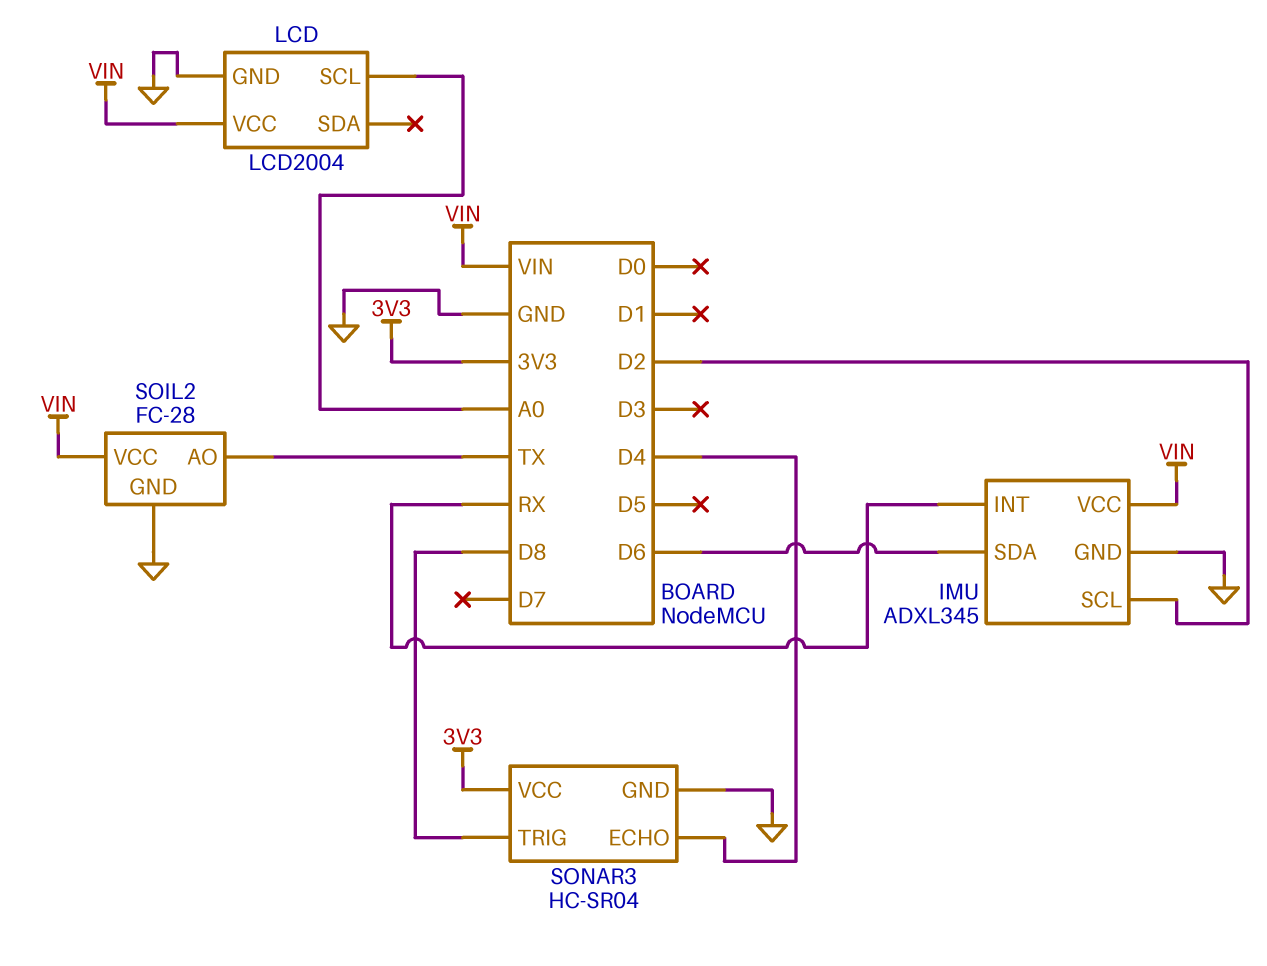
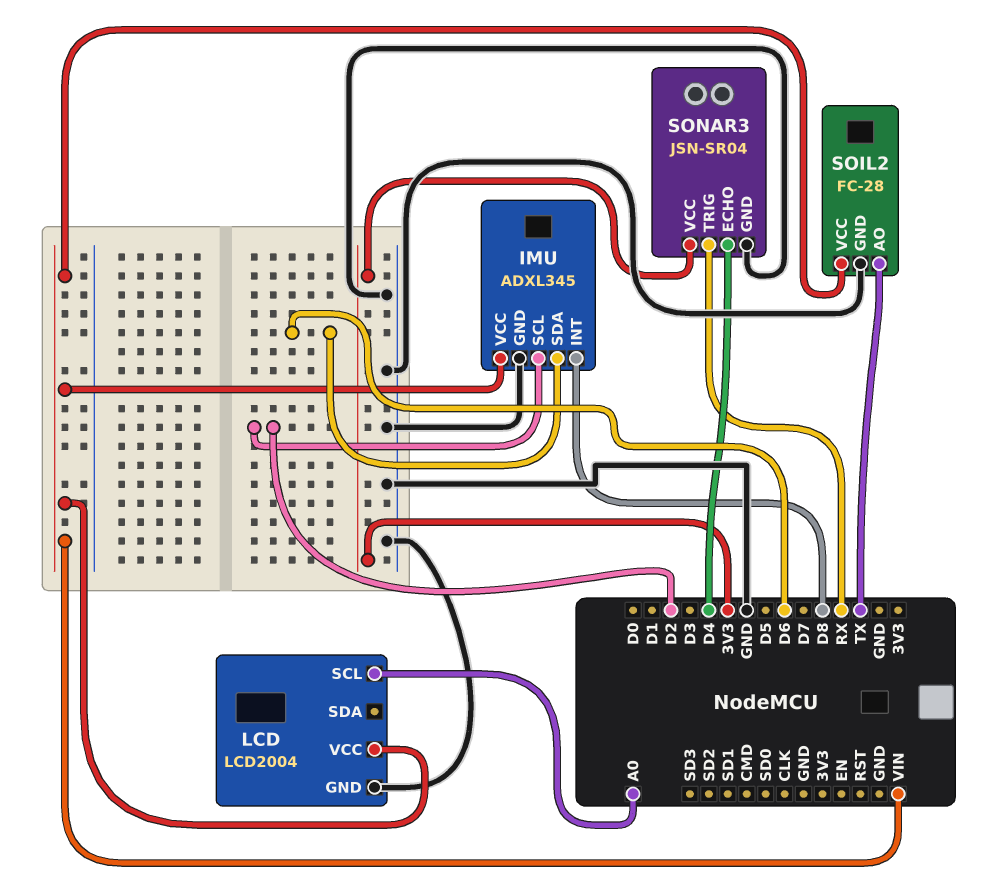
IMU pin INT: RX -> D8
SONAR3: HC-SR04 -> JSN-SR04
SONAR3 pin TRIG: D8 -> RX

